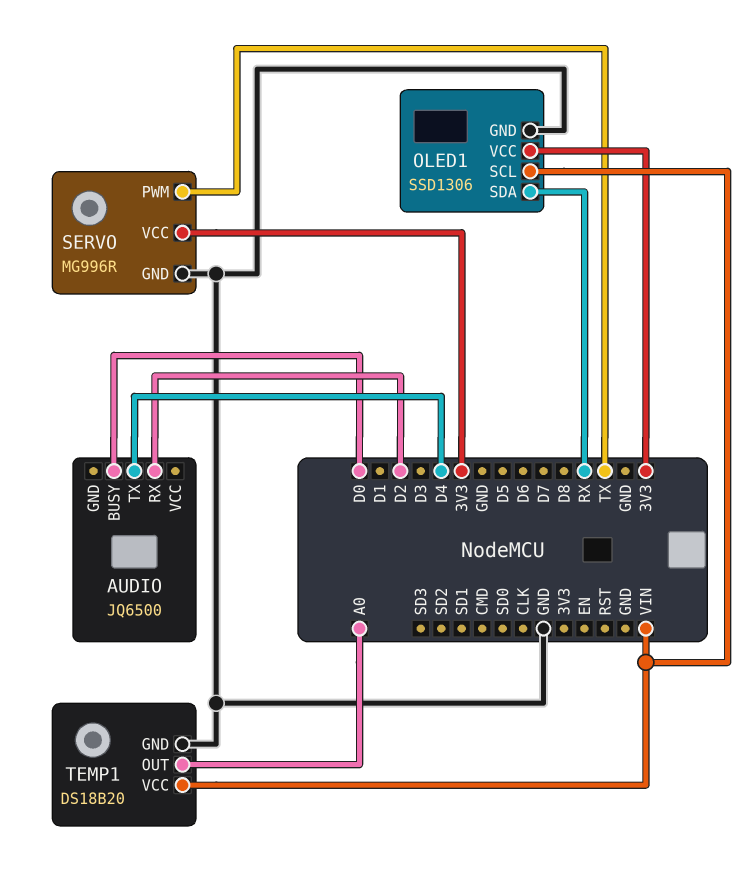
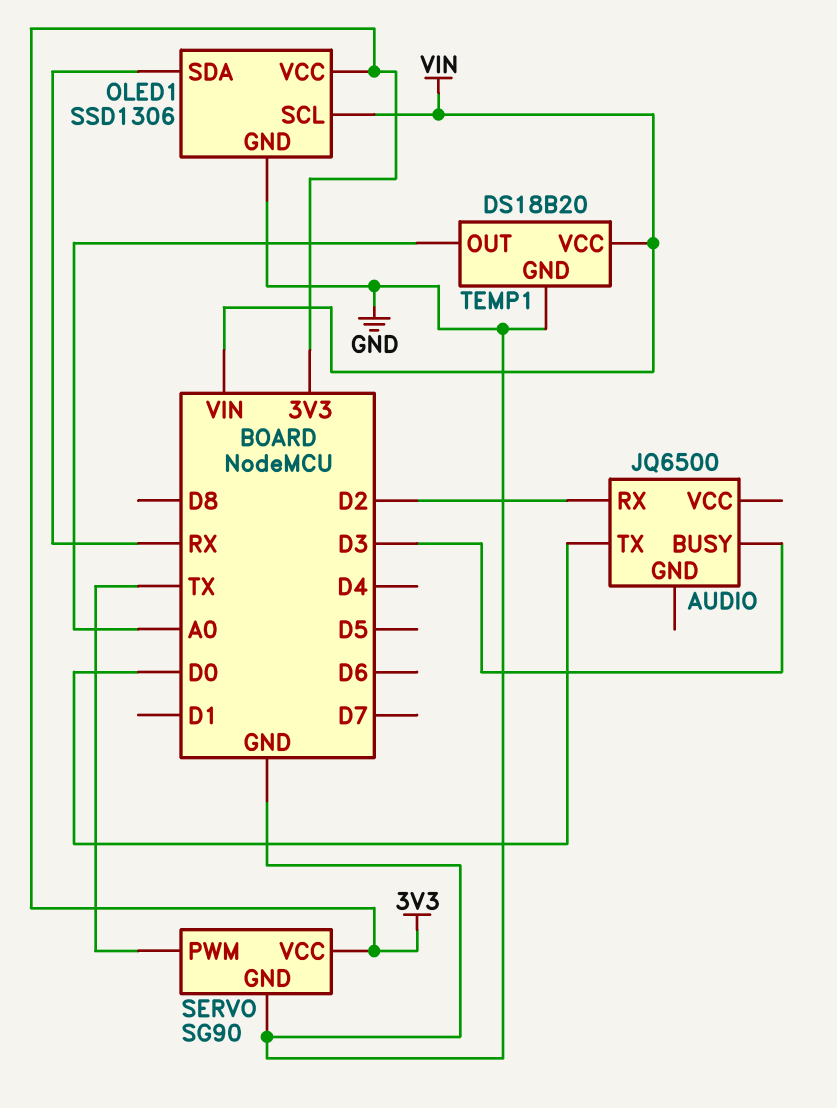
AUDIO pin BUSY: D0 -> D3
AUDIO pin TX: D4 -> D0
SERVO: MG996R -> SG90

